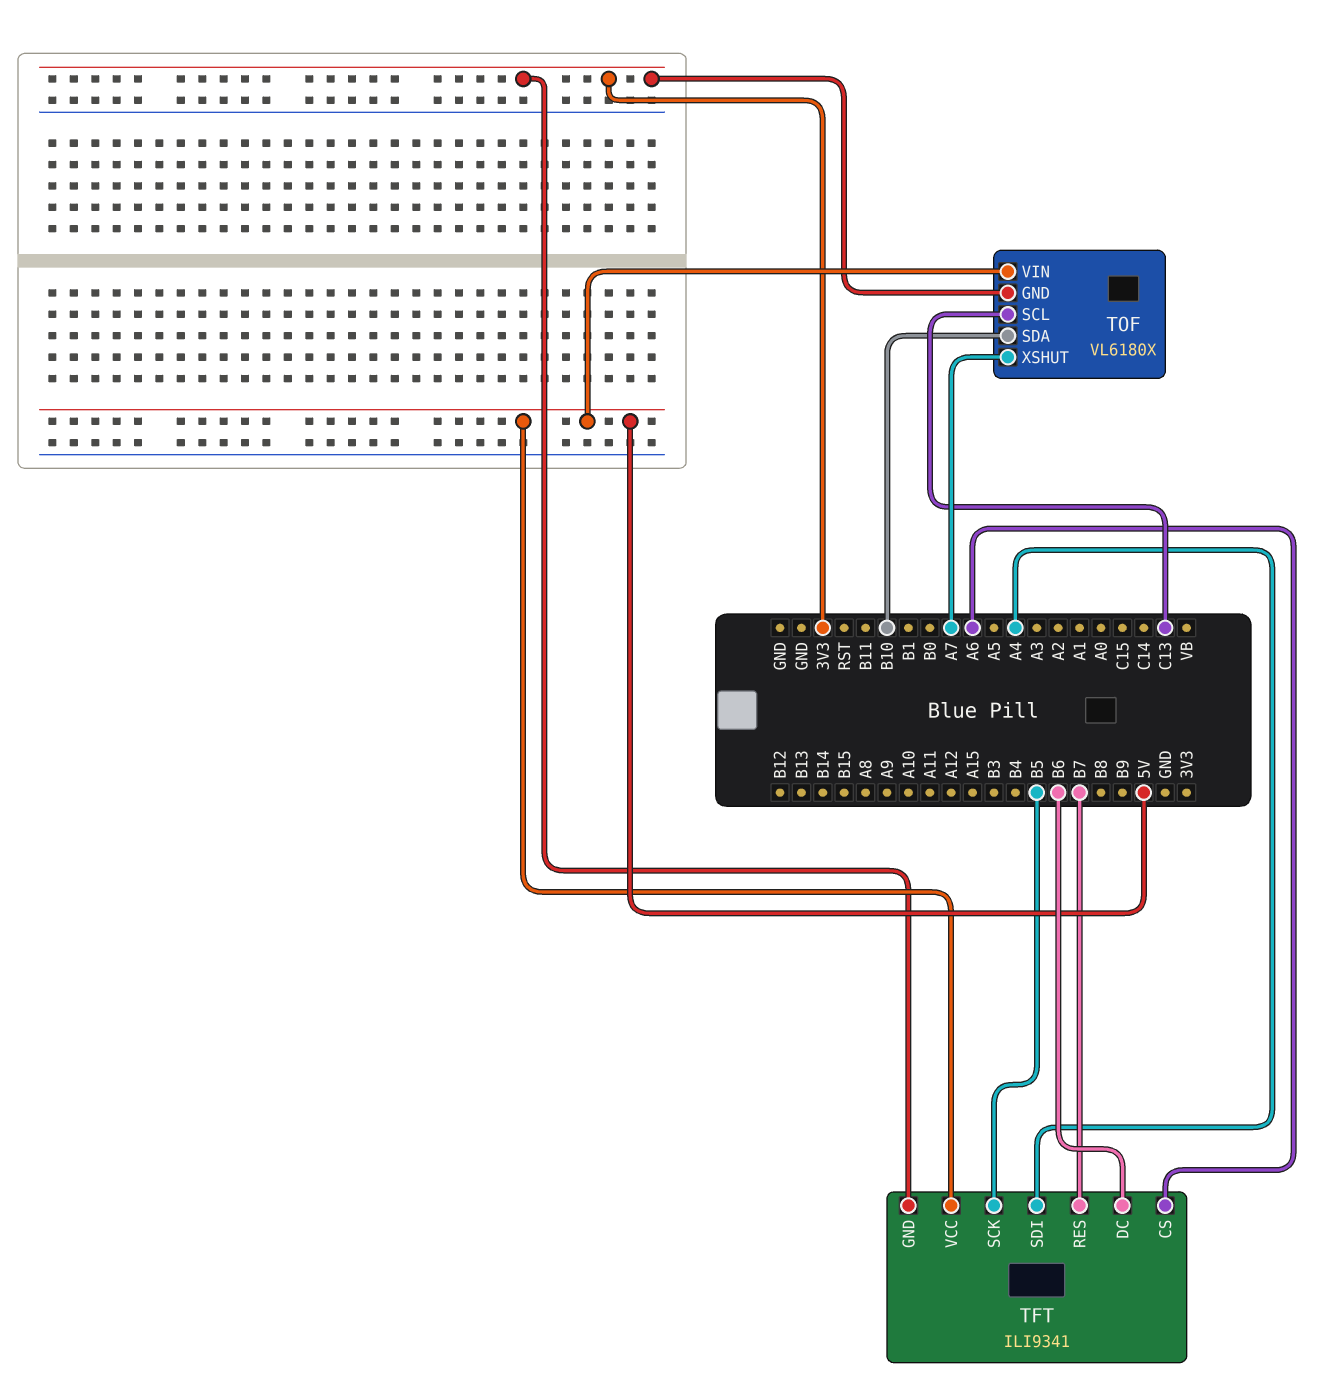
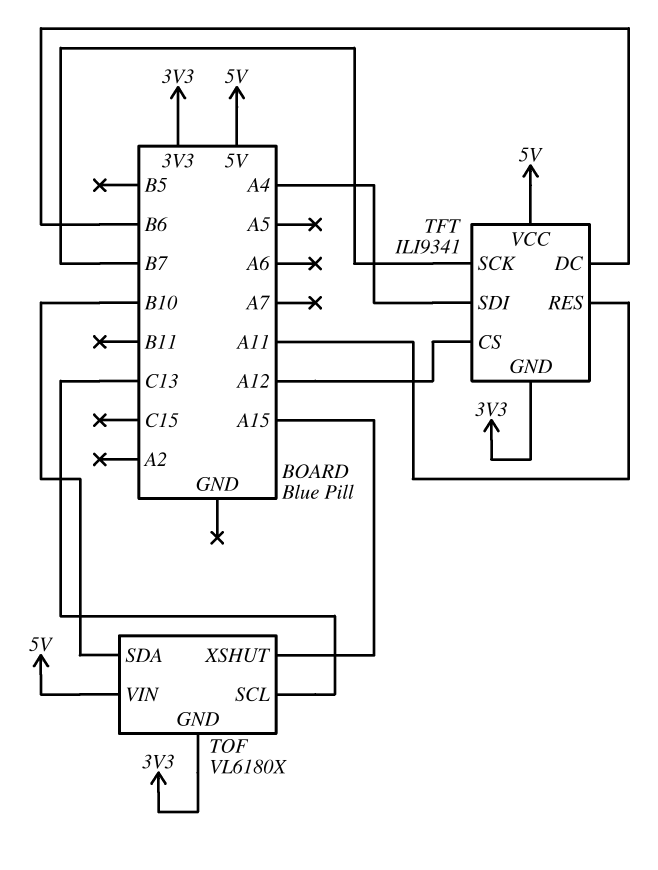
TFT pin CS: A6 -> A12
TFT pin RES: B7 -> A11
TFT pin SCK: B5 -> B7
TOF pin XSHUT: A7 -> A15

